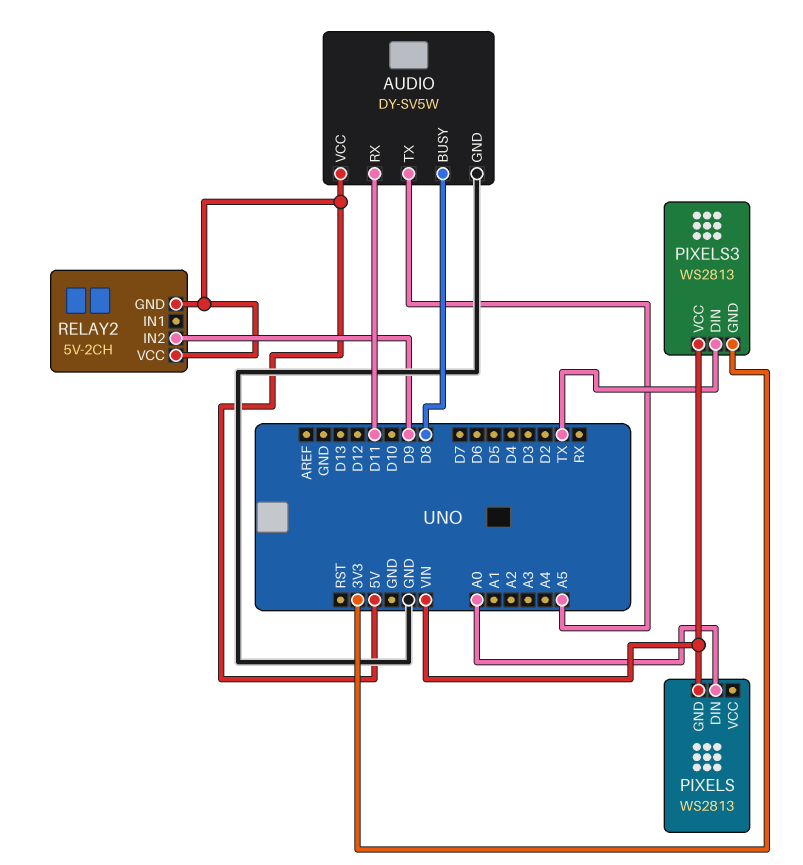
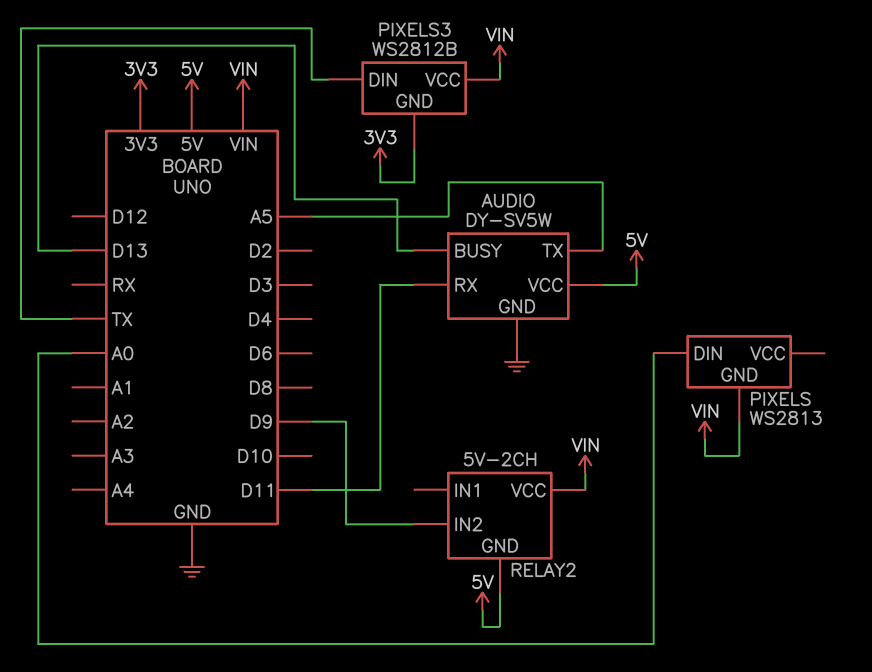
AUDIO pin BUSY: D8 -> D13
PIXELS3: WS2813 -> WS2812B
RELAY2 pin VCC: 5V -> VIN

